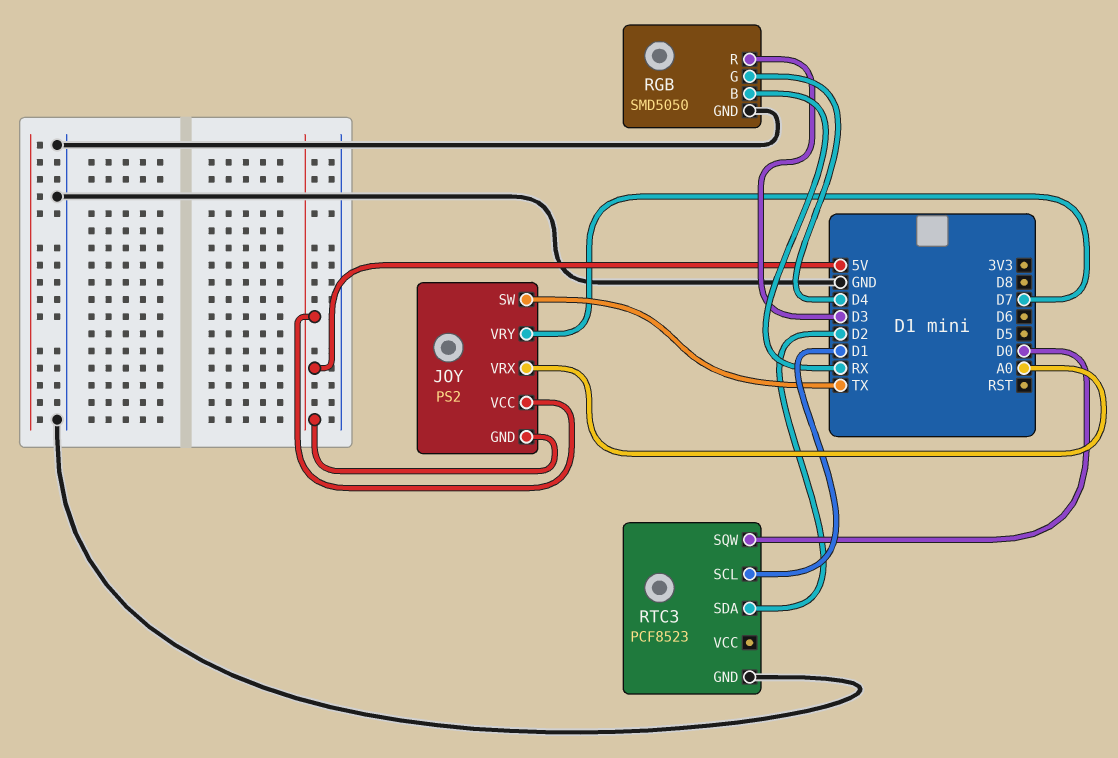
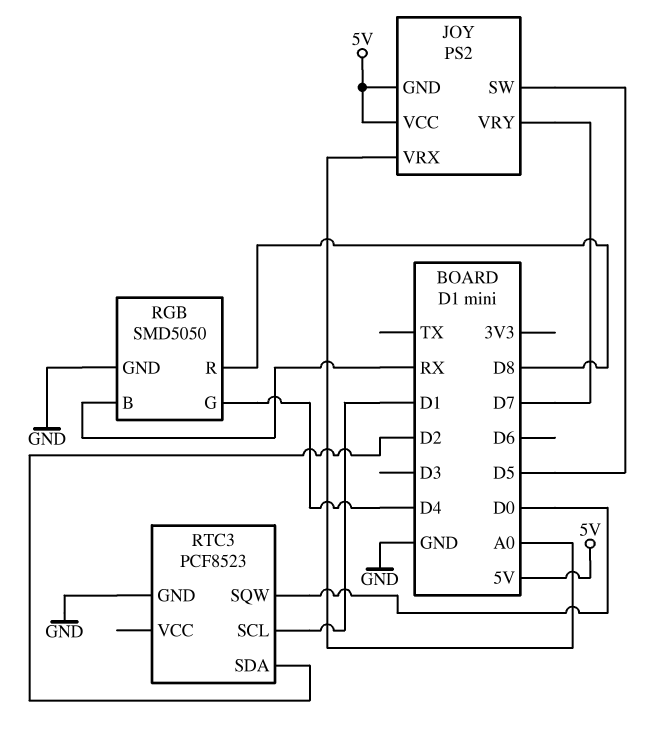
JOY pin SW: TX -> D5
RGB pin R: D3 -> D8

